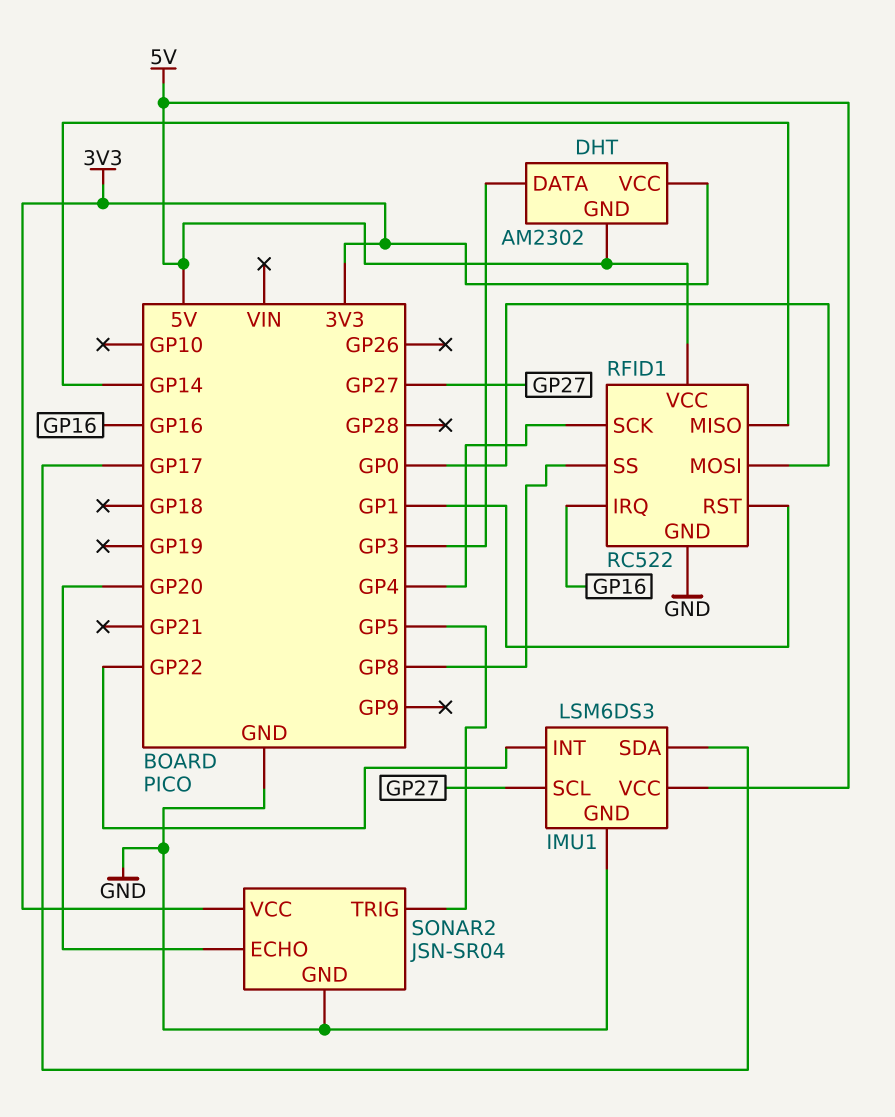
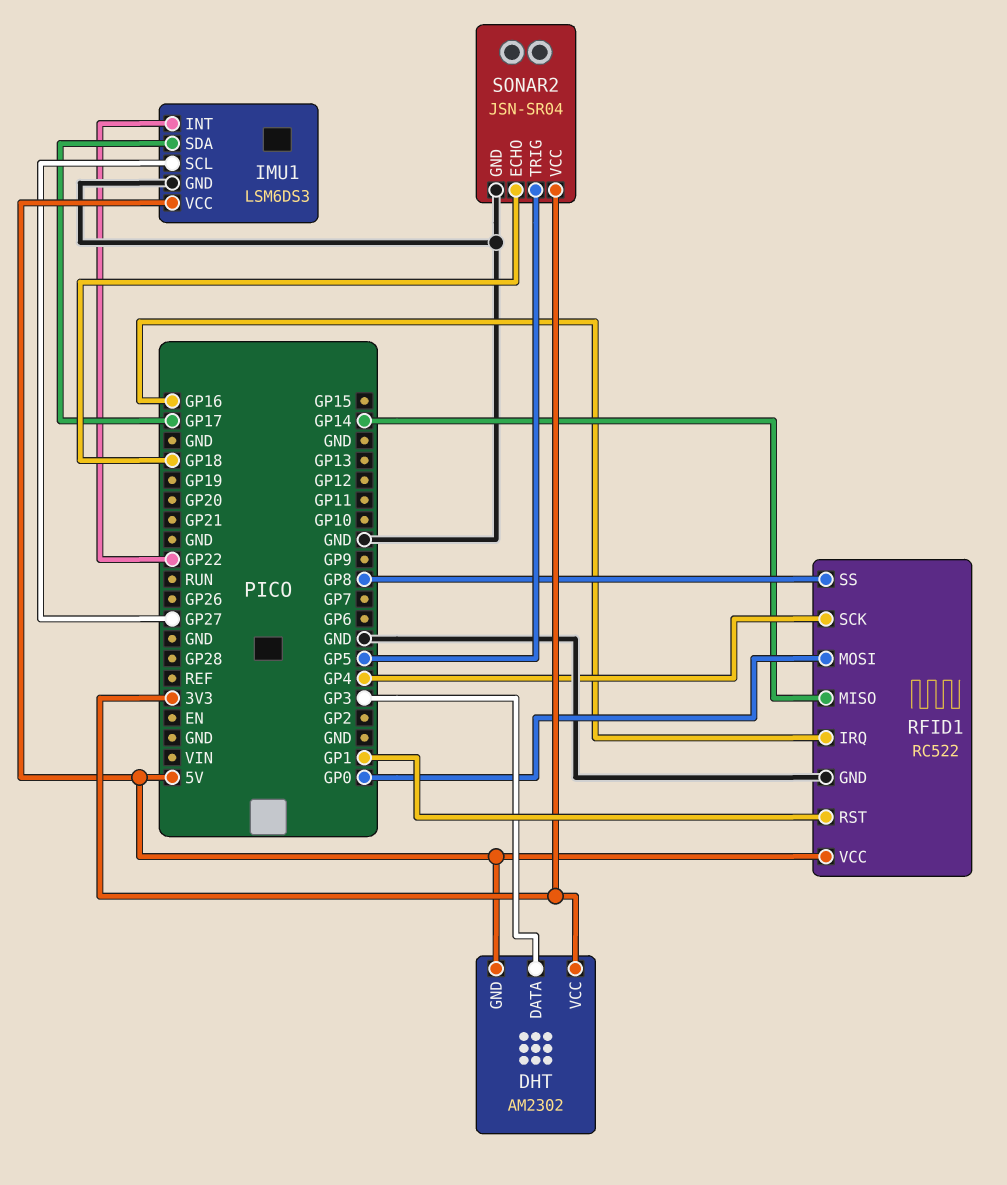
SONAR2 pin ECHO: GP20 -> GP18

